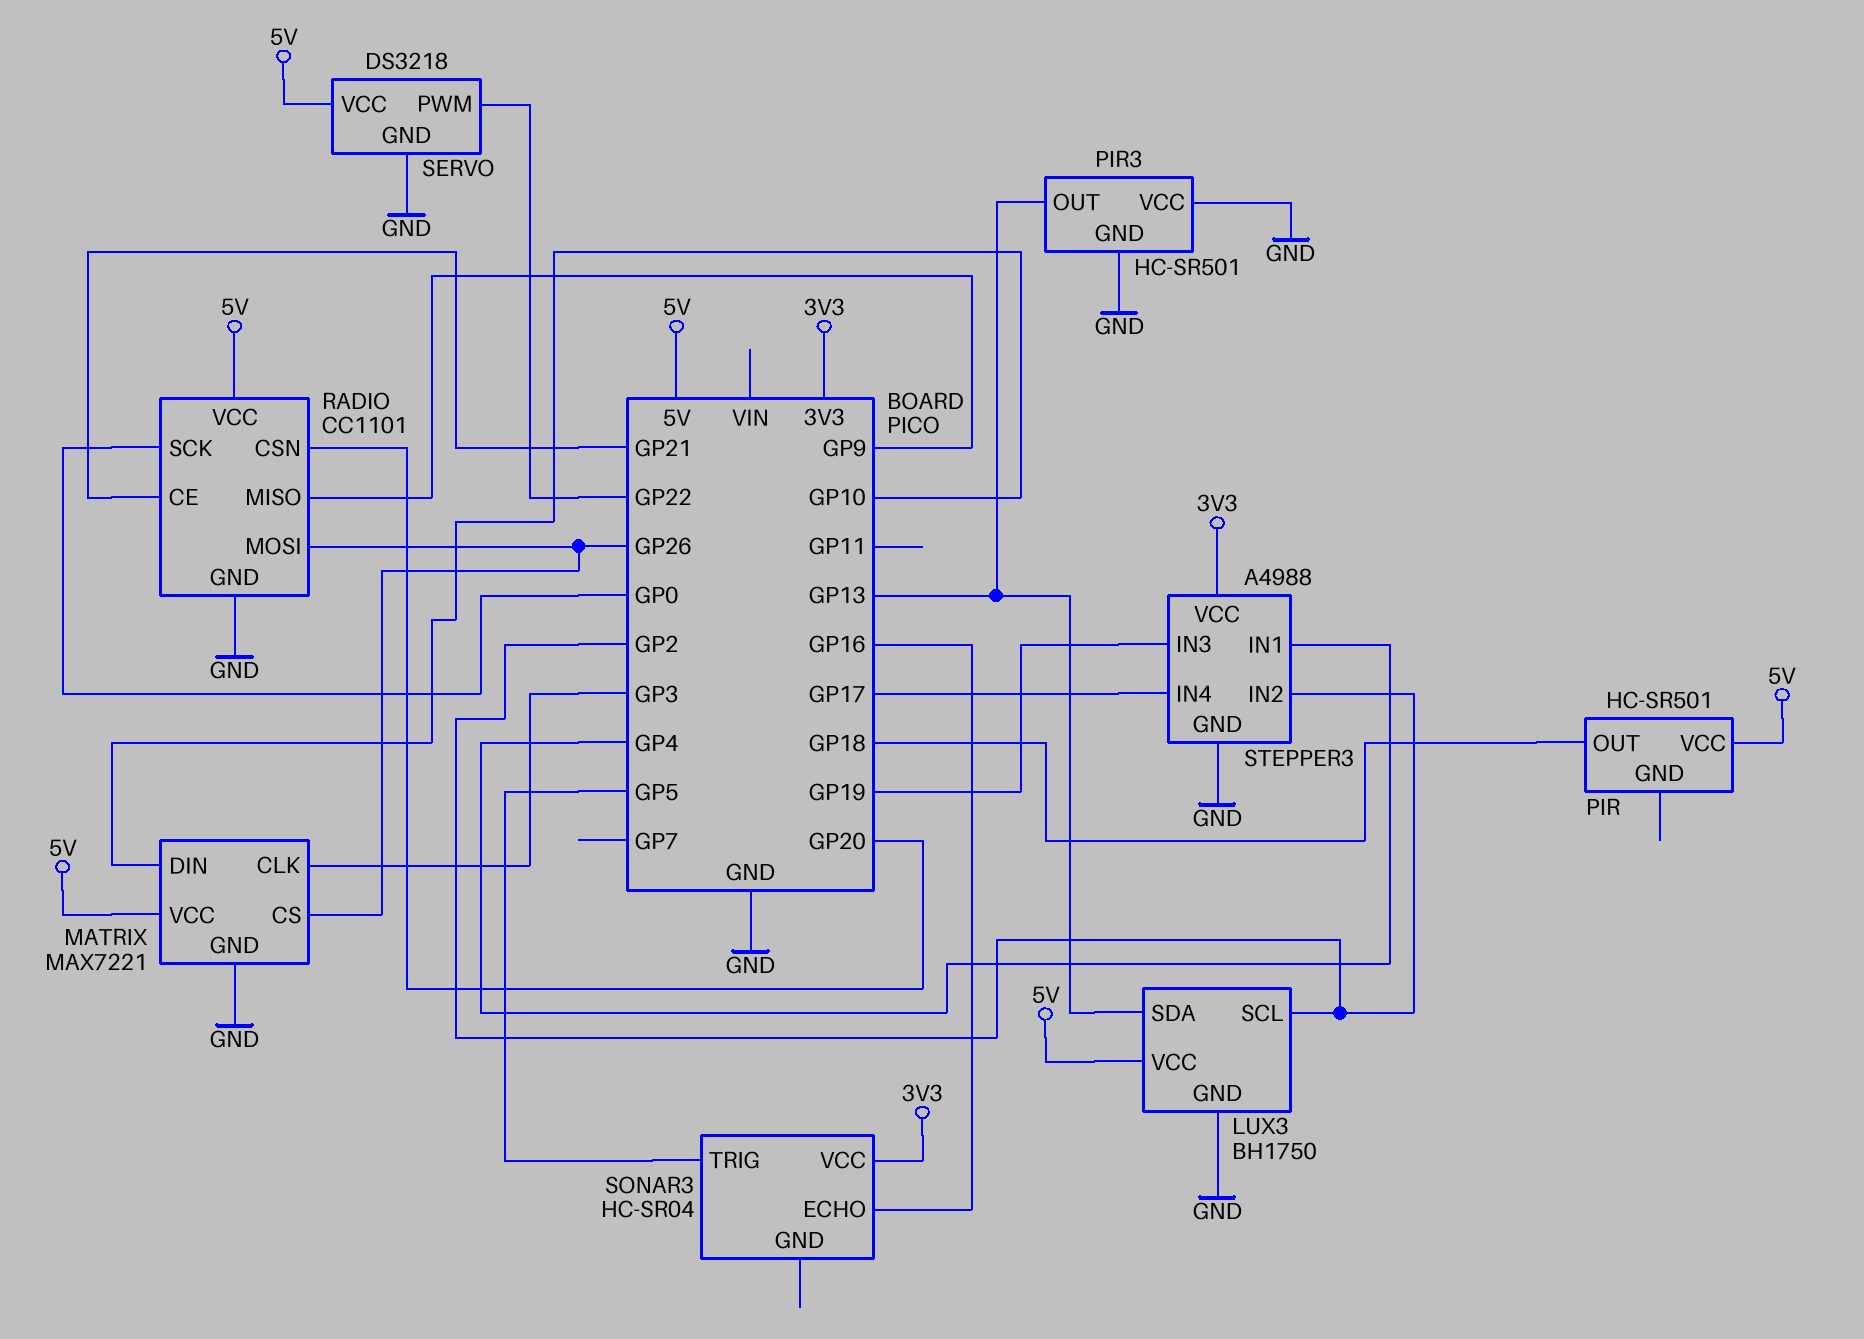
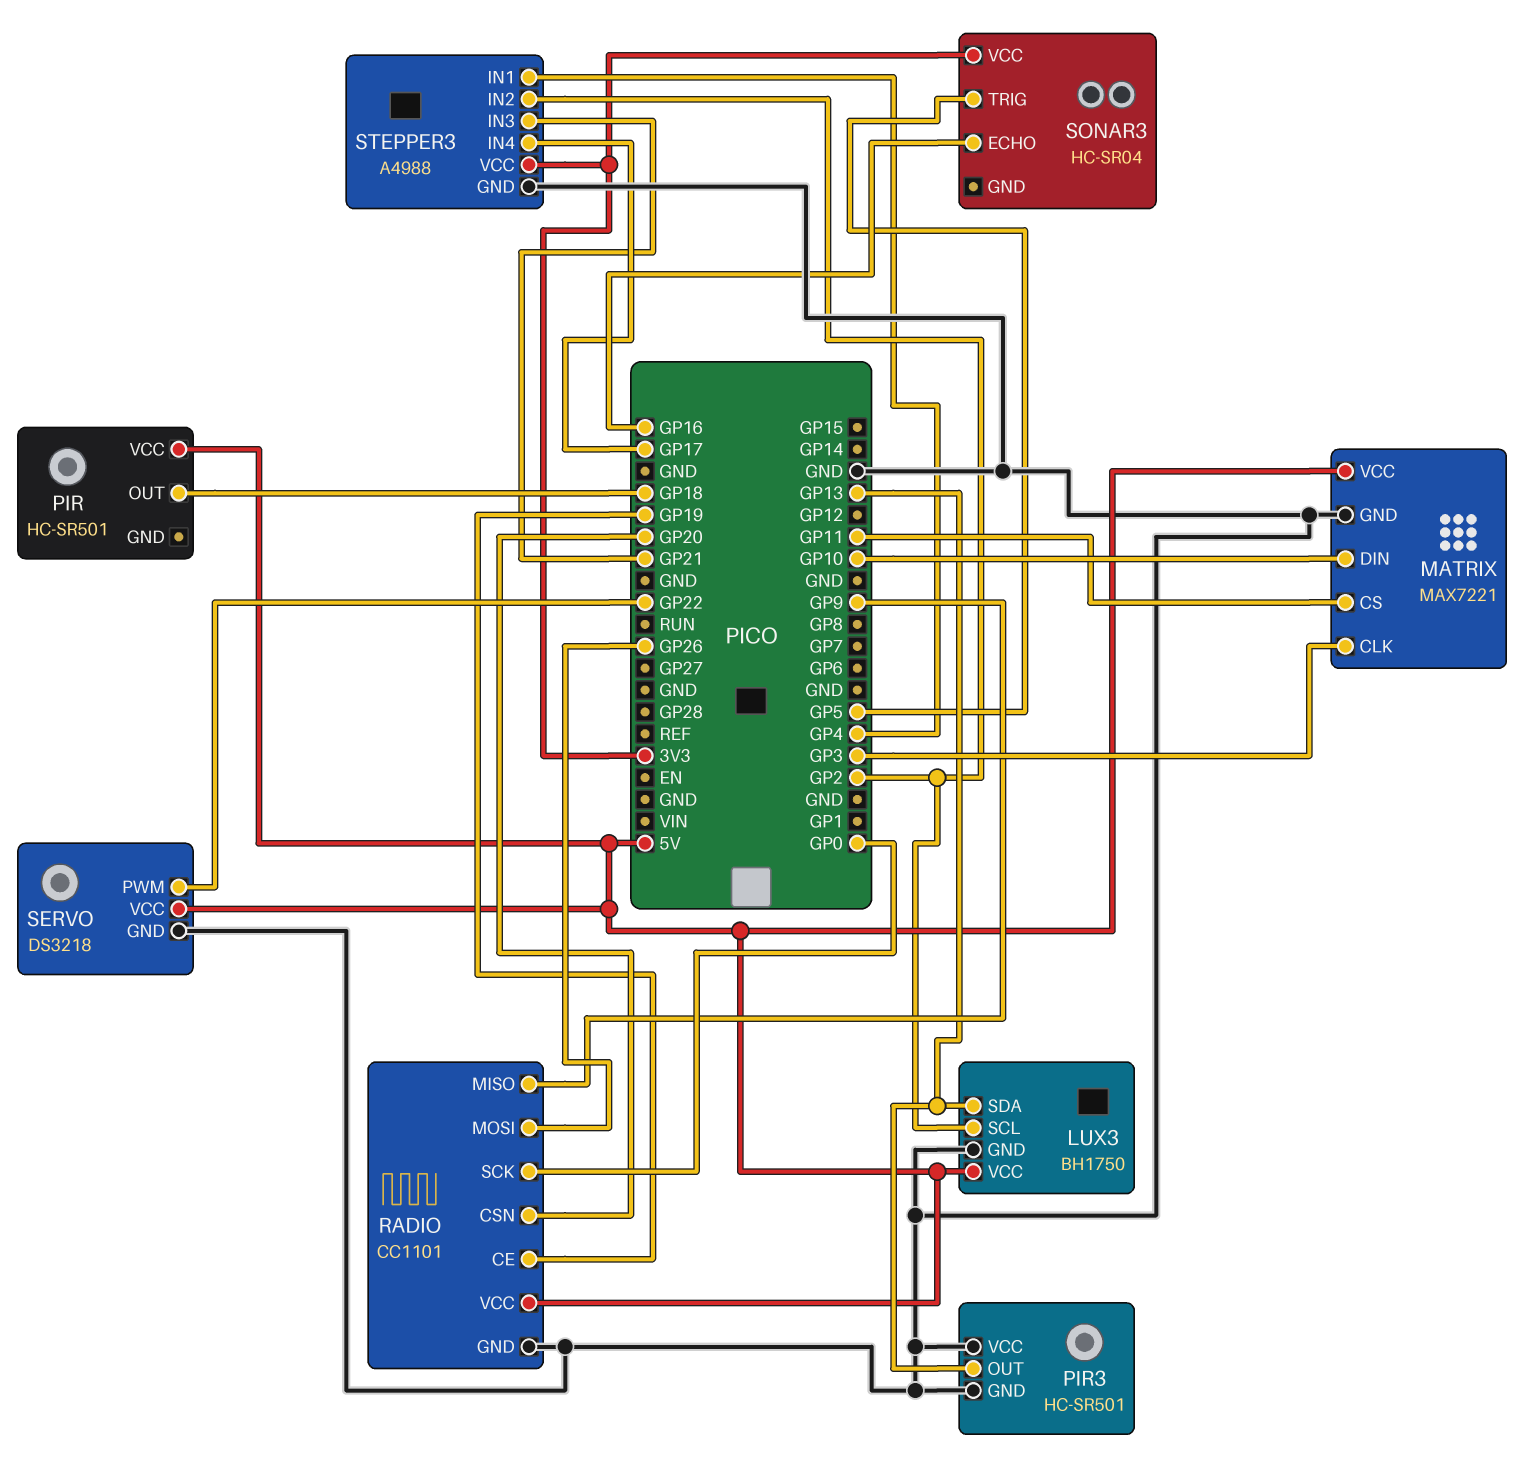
MATRIX pin CS: GP26 -> GP11
RADIO pin CE: GP21 -> GP19
STEPPER3 pin IN3: GP19 -> GP21

